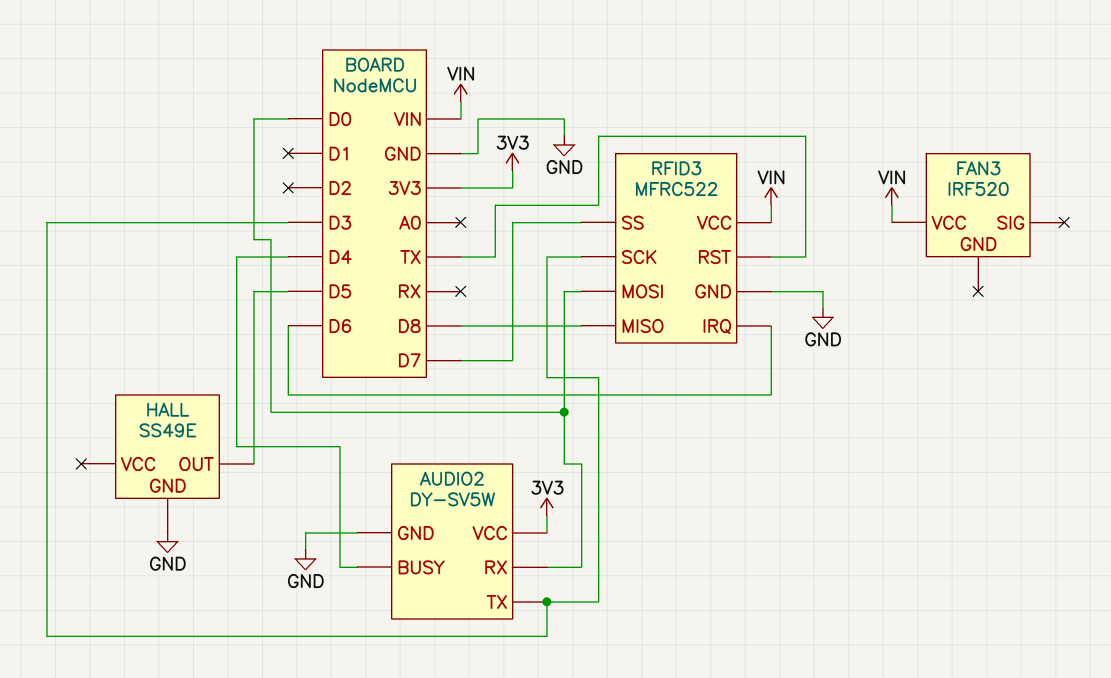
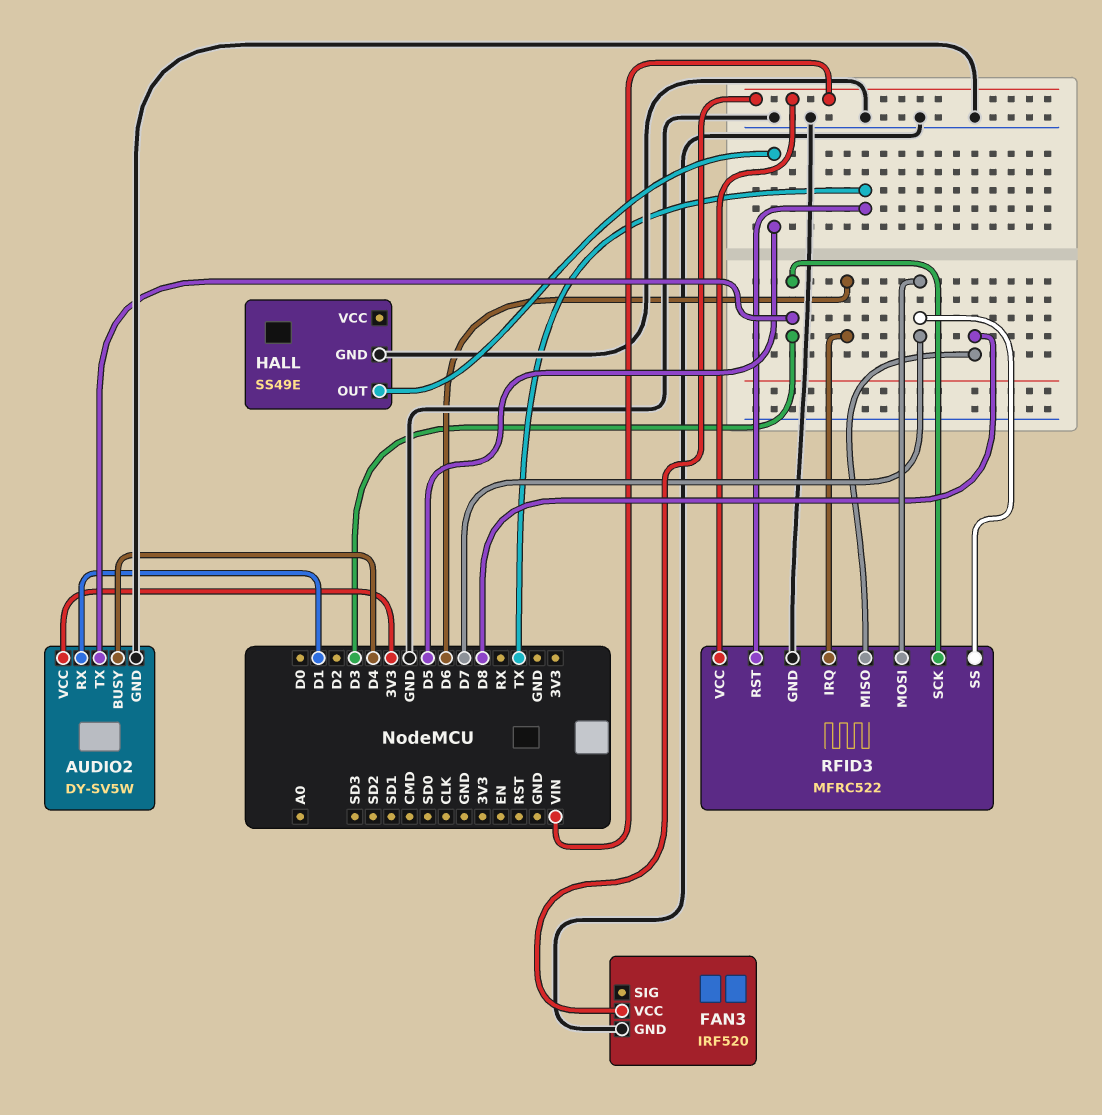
AUDIO2 pin RX: D0 -> D1
FAN3 pin GND: none -> GND
RFID3 pin MOSI: D0 -> D7

